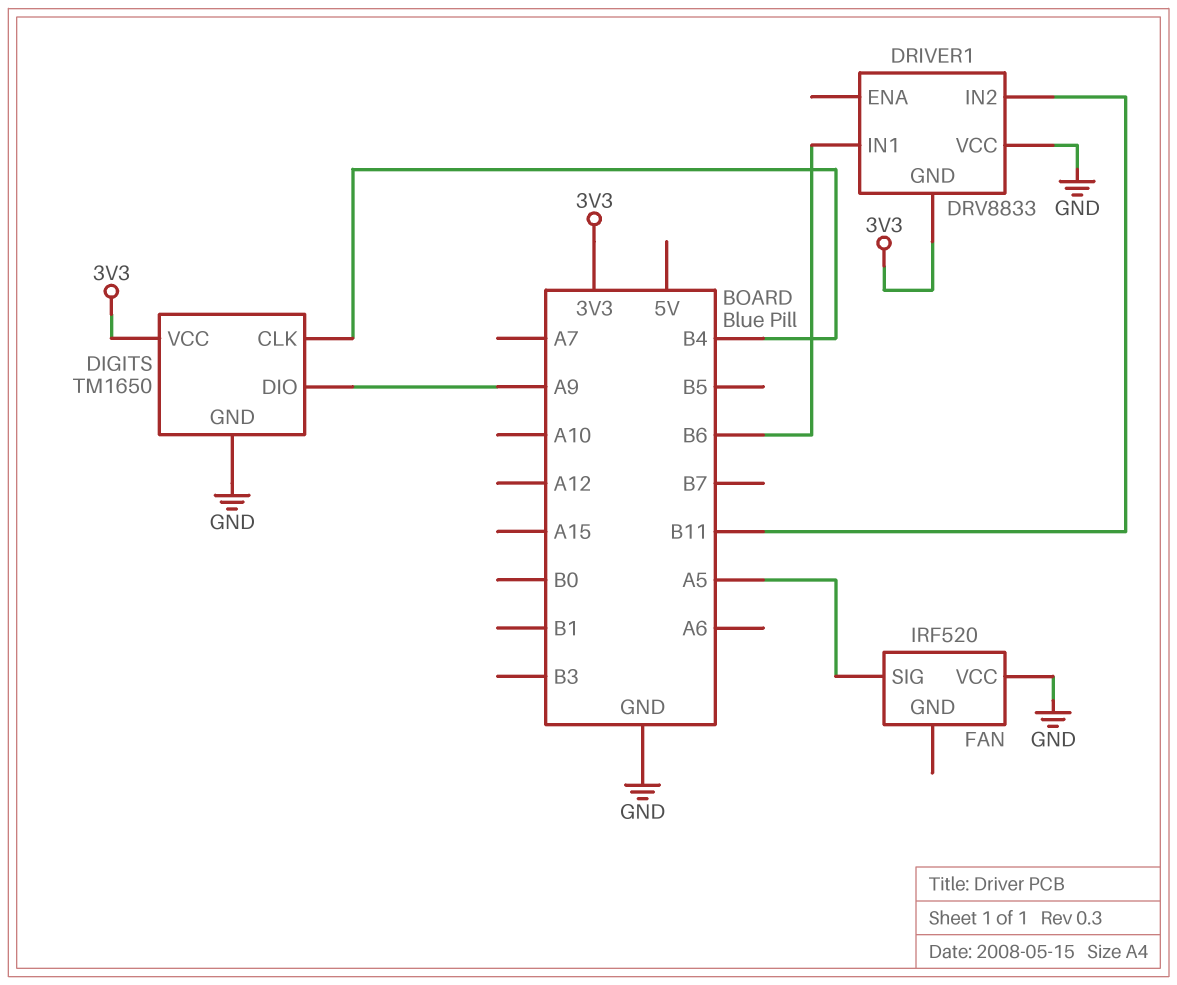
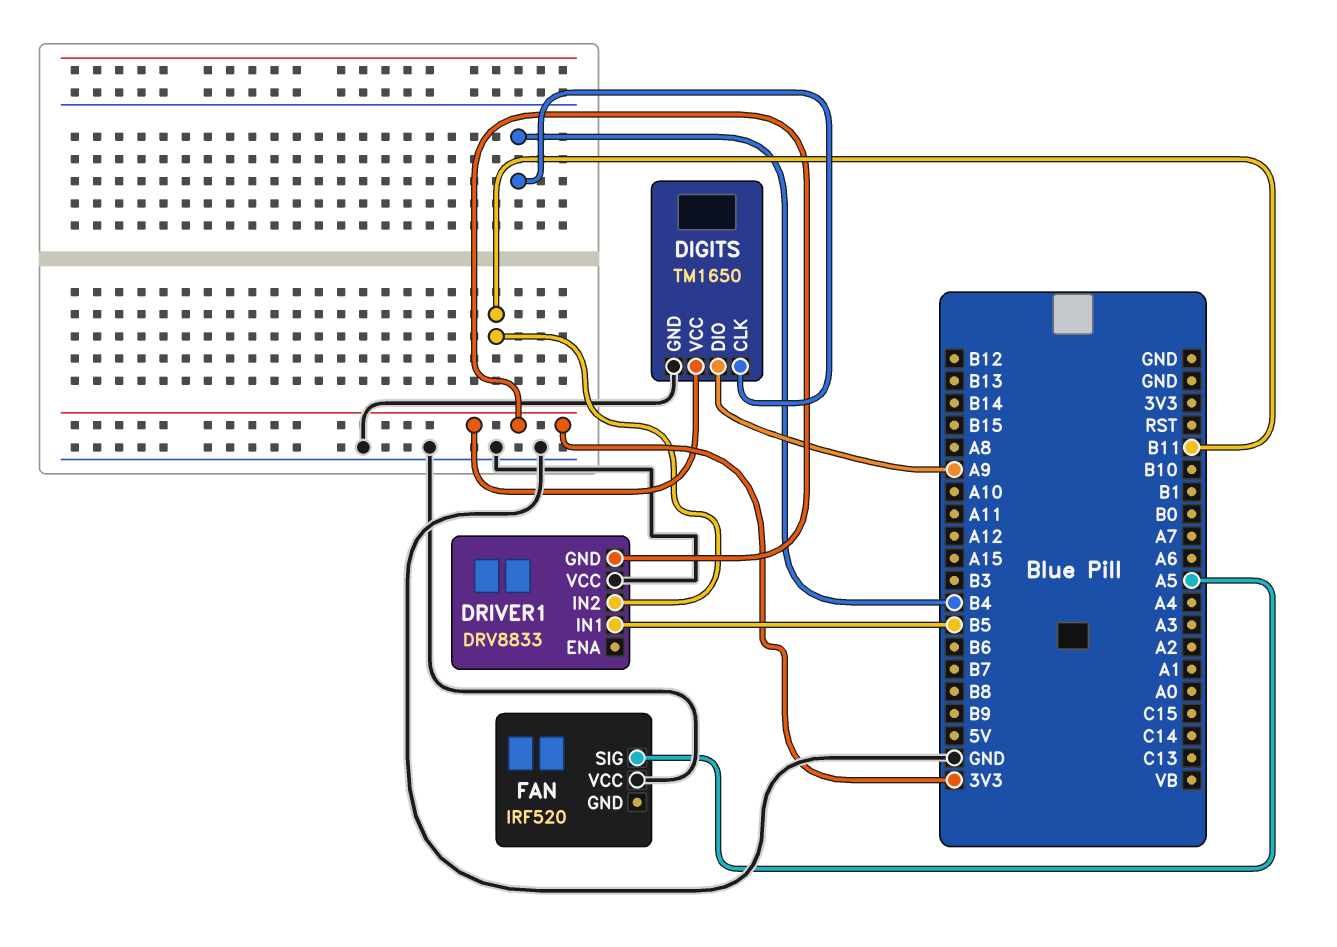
DRIVER1 pin IN1: B6 -> B5

